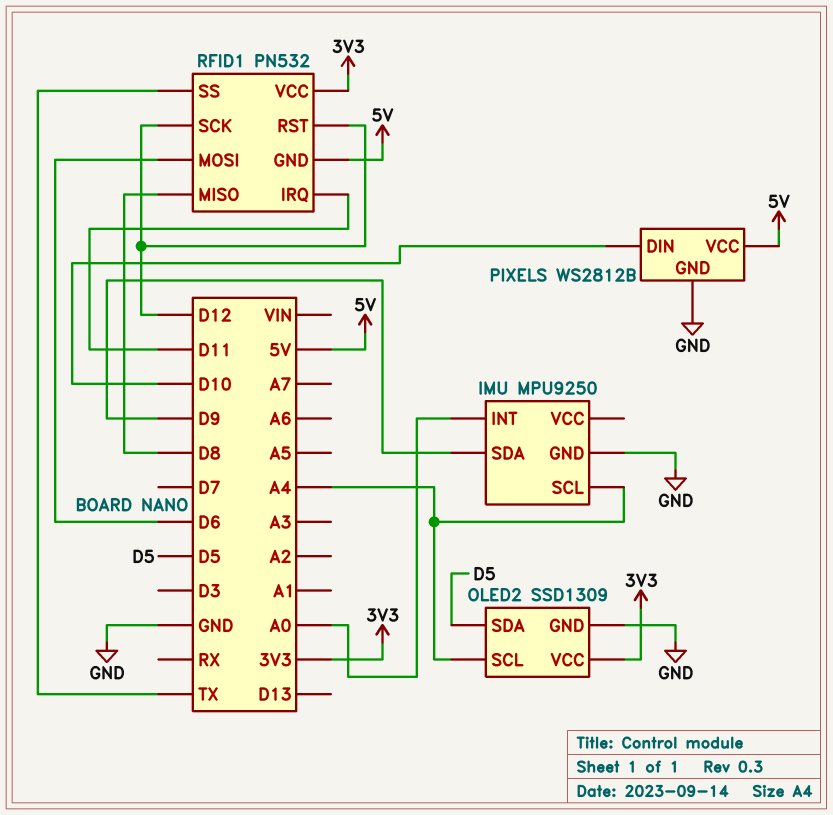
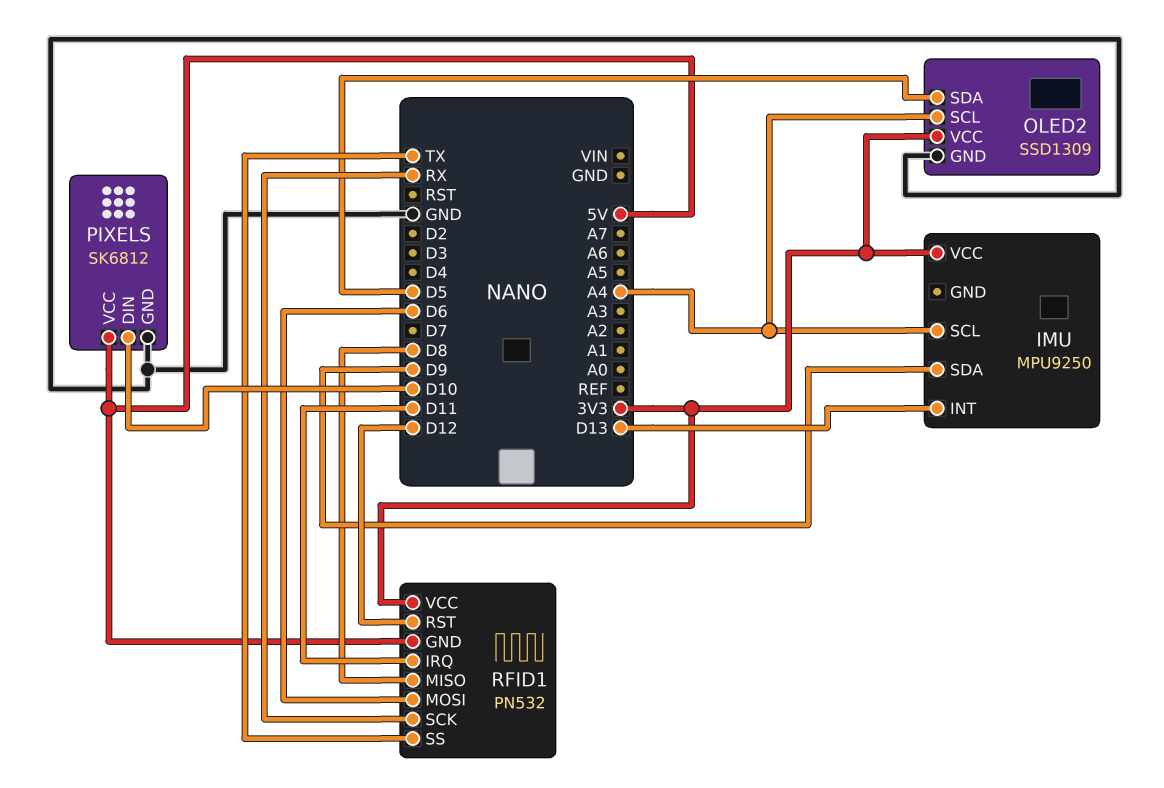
IMU pin GND: GND -> none
IMU pin INT: A0 -> D13
IMU pin VCC: none -> 3V3
PIXELS: WS2812B -> SK6812
RFID1 pin SCK: D12 -> RX

